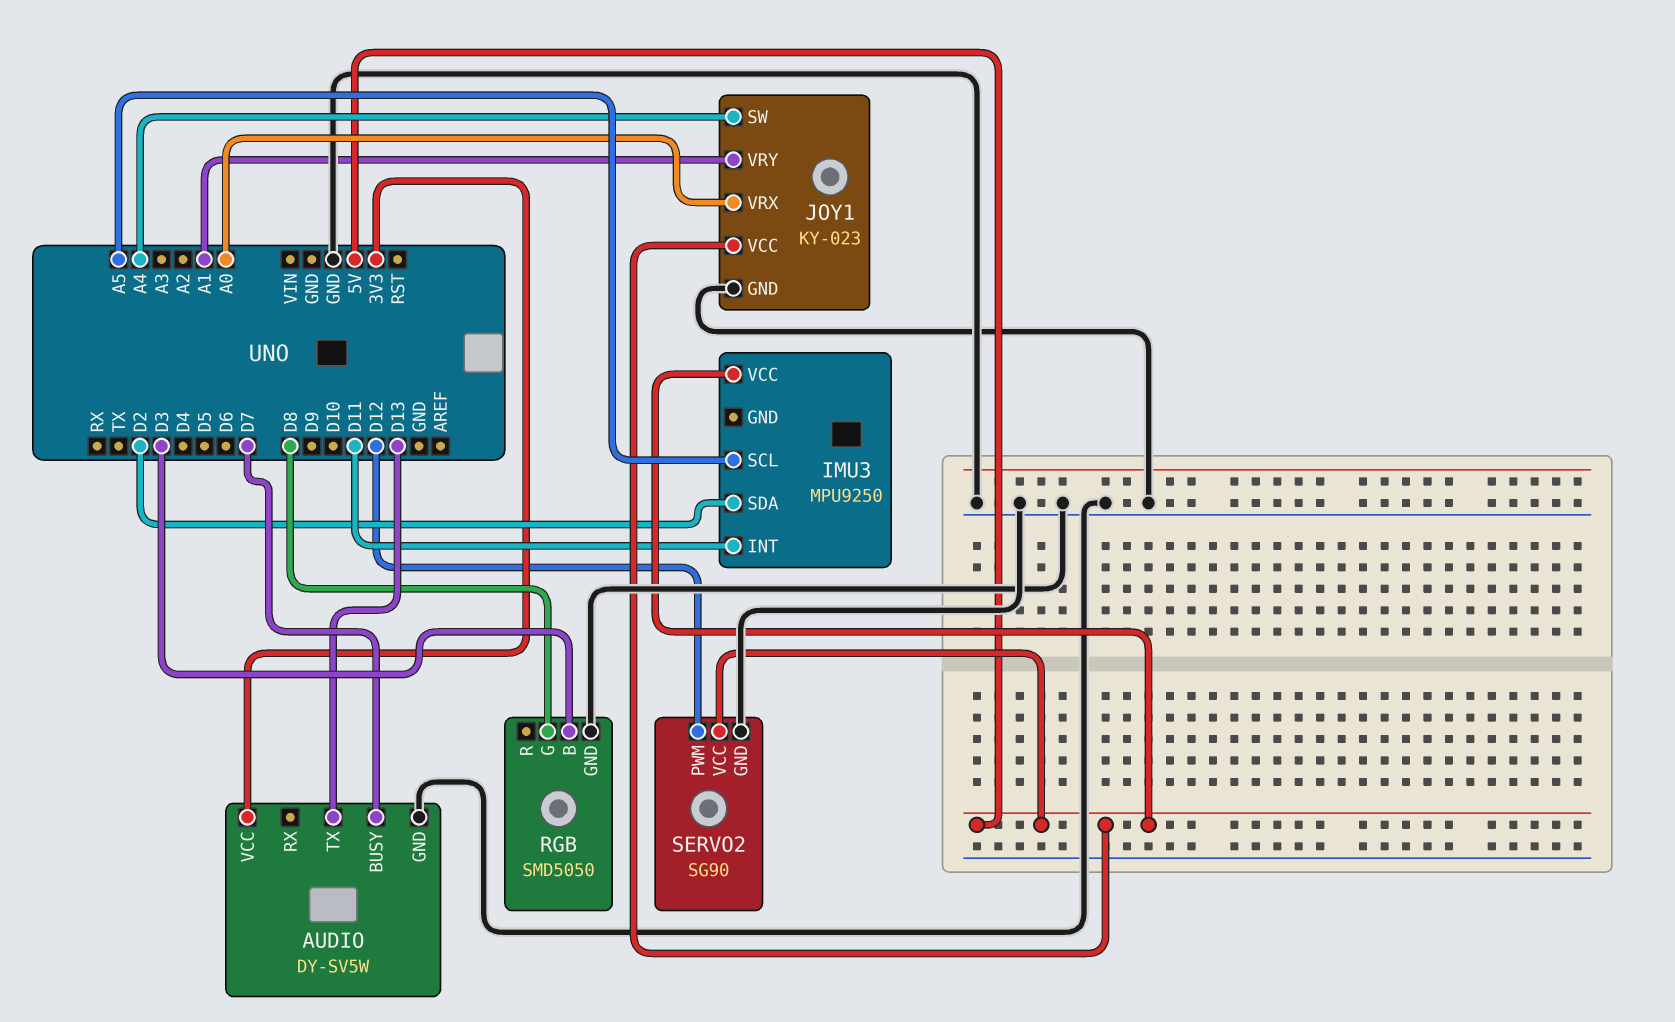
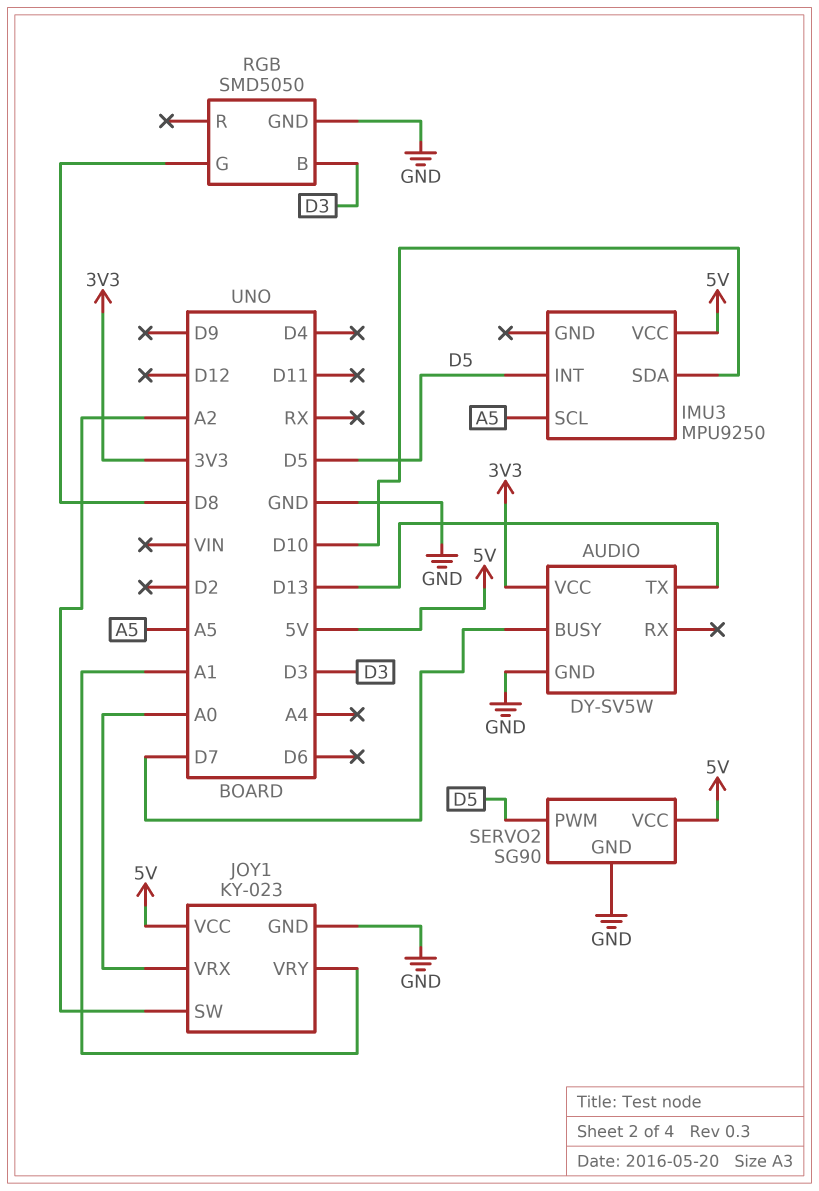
IMU3 pin INT: D11 -> D5
IMU3 pin SDA: D2 -> D10
JOY1 pin SW: A4 -> A2
SERVO2 pin PWM: D12 -> D5

